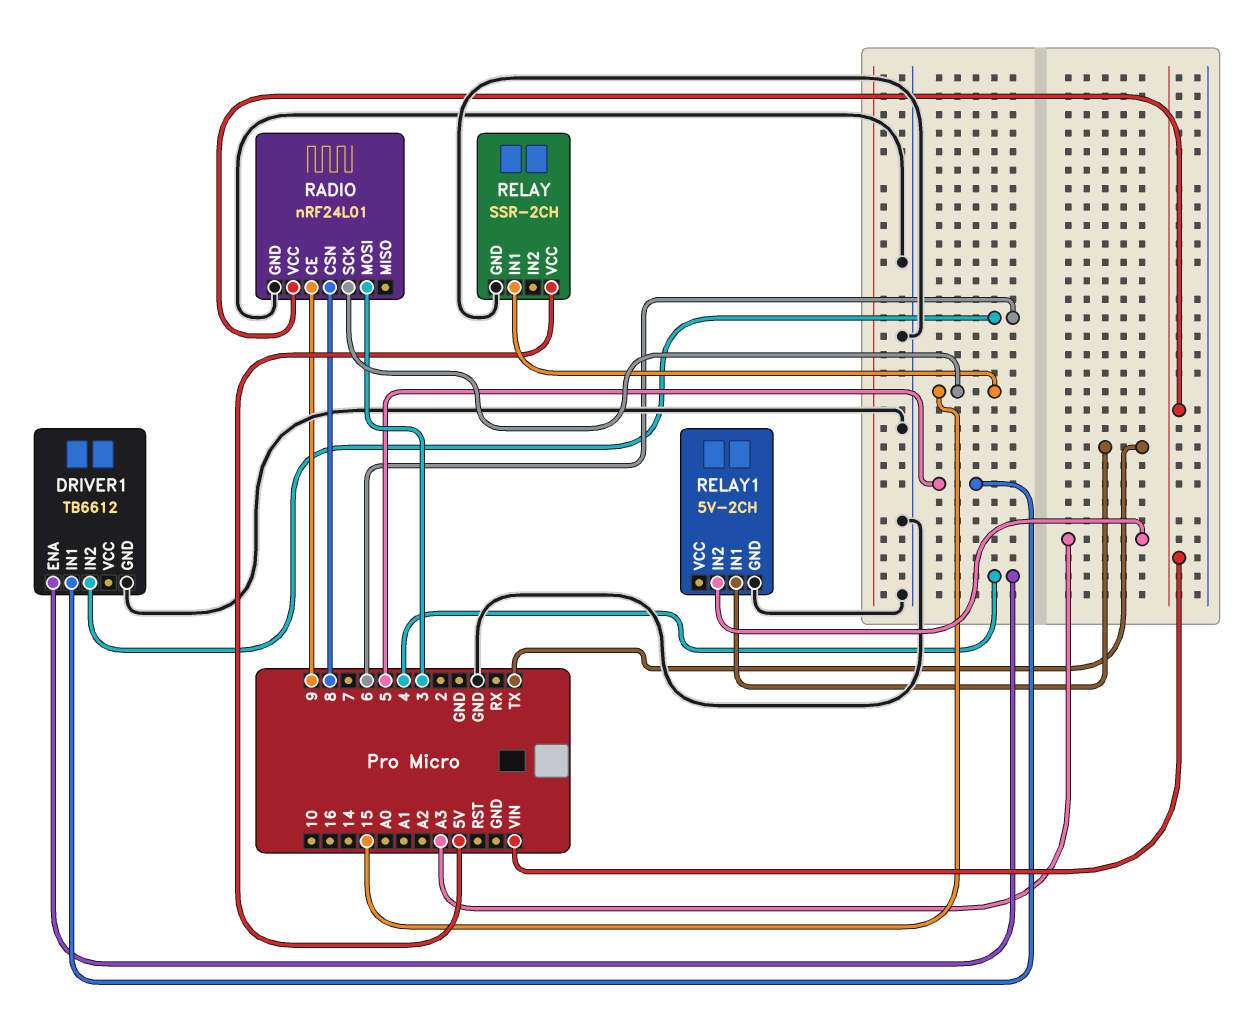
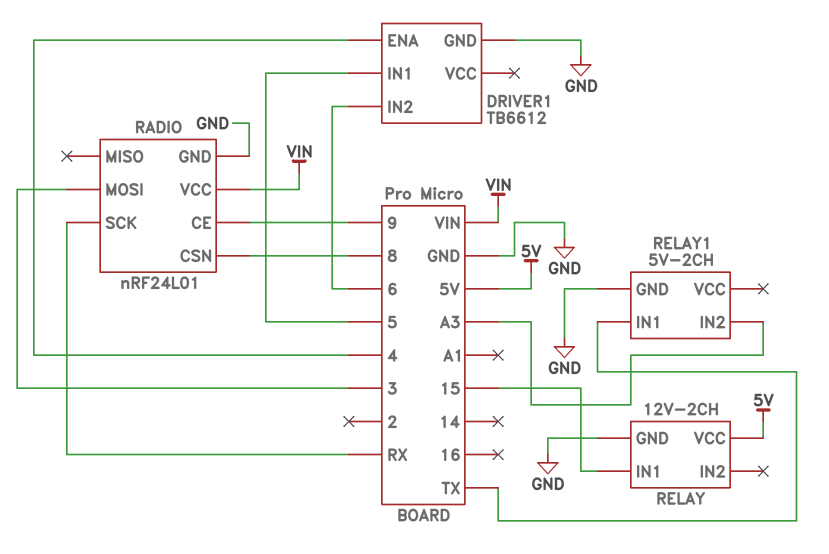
RADIO pin SCK: 15 -> RX
RELAY: SSR-2CH -> 12V-2CH

